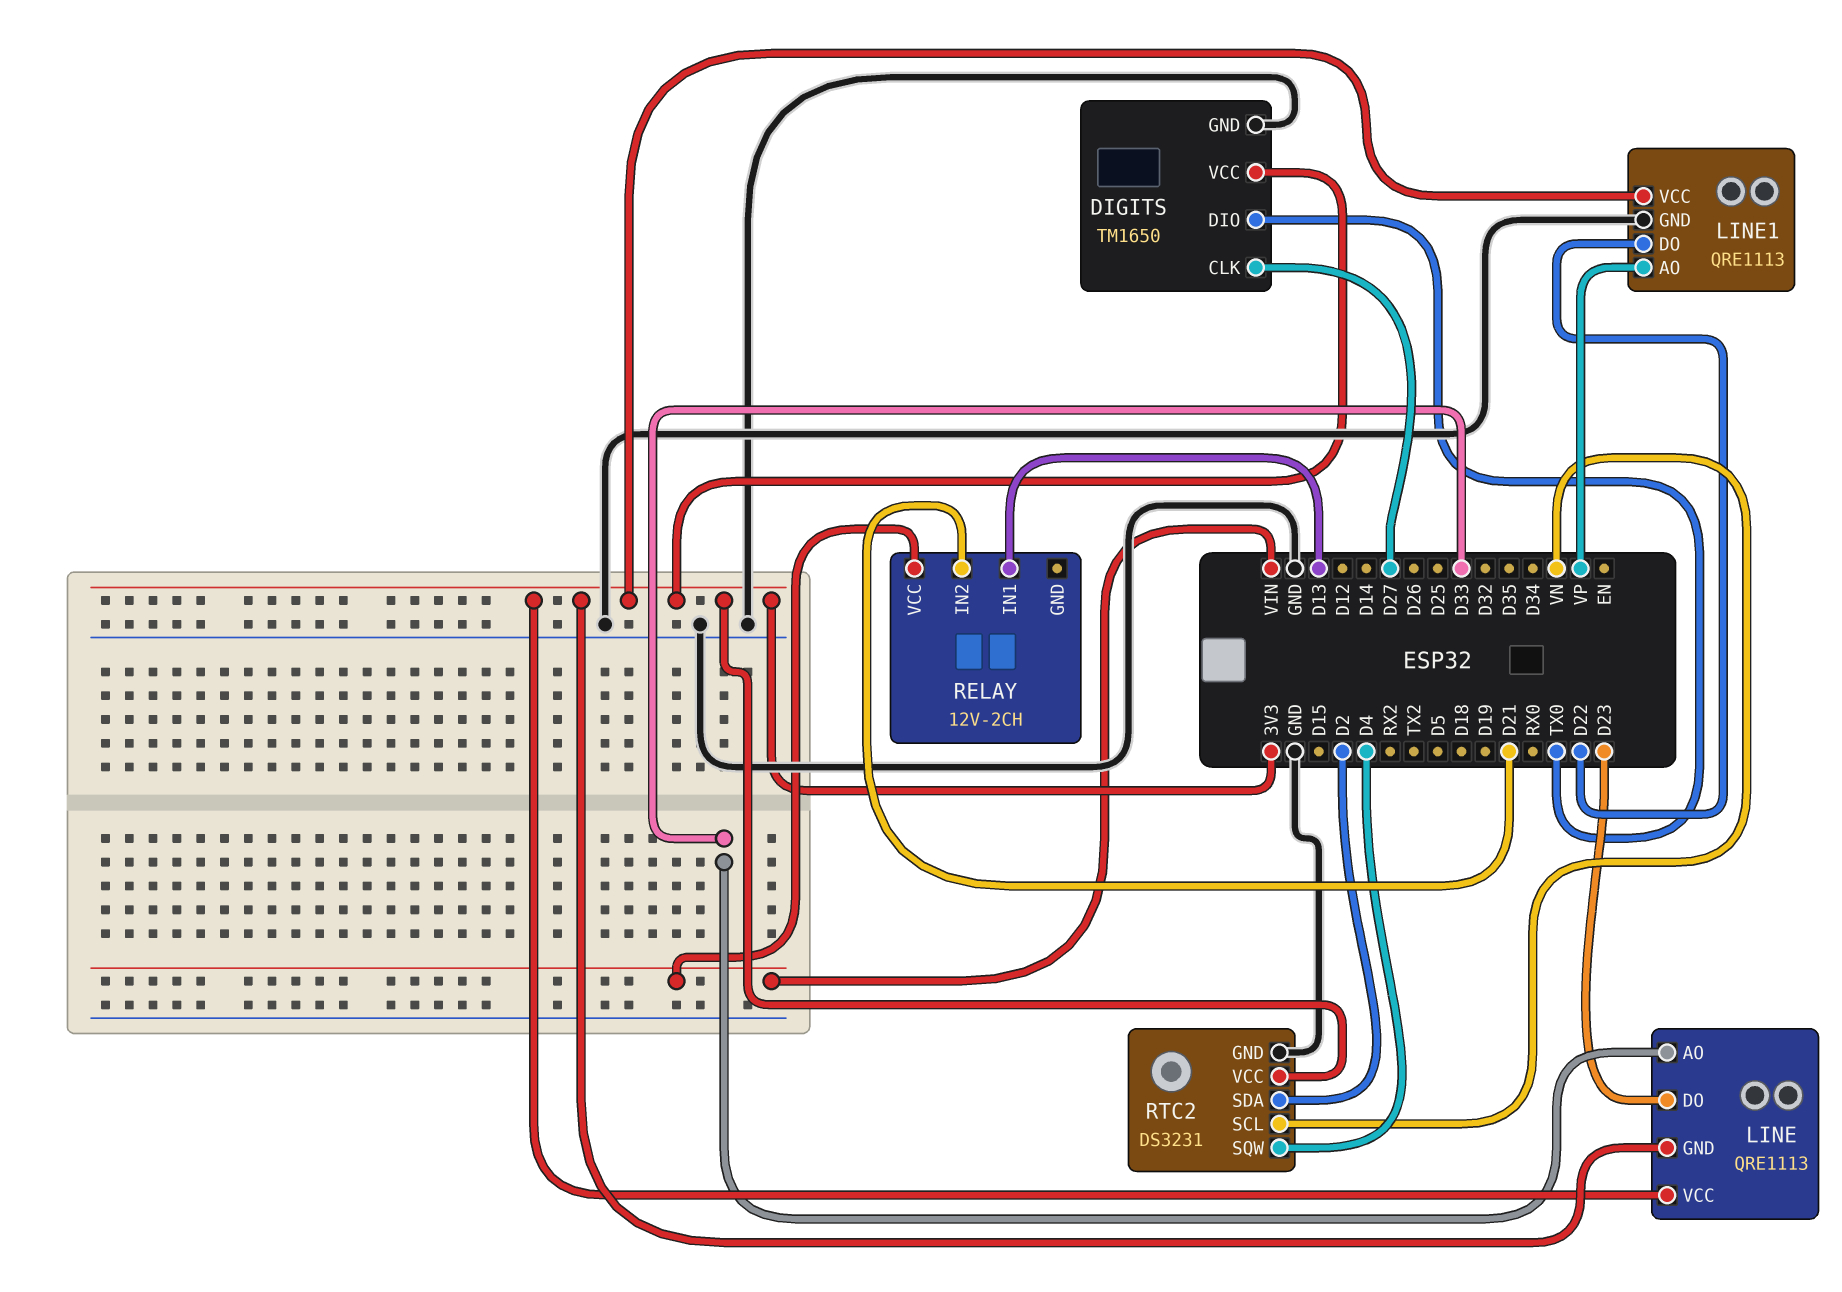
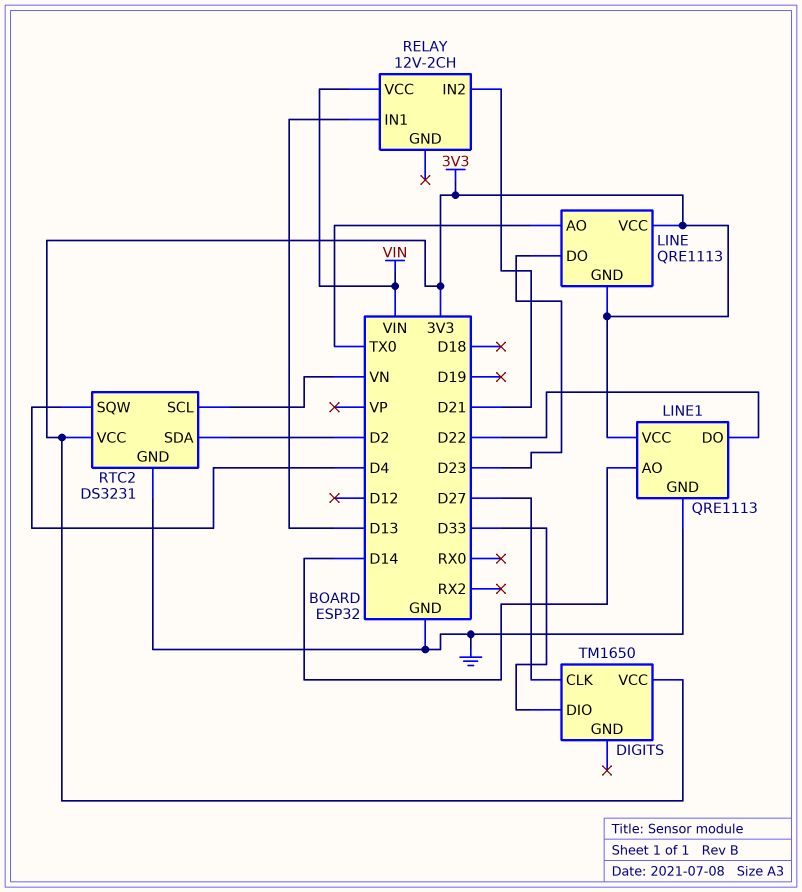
DIGITS pin DIO: TX0 -> D33
DIGITS pin GND: GND -> none
LINE pin AO: D33 -> TX0
LINE1 pin AO: VP -> D14

